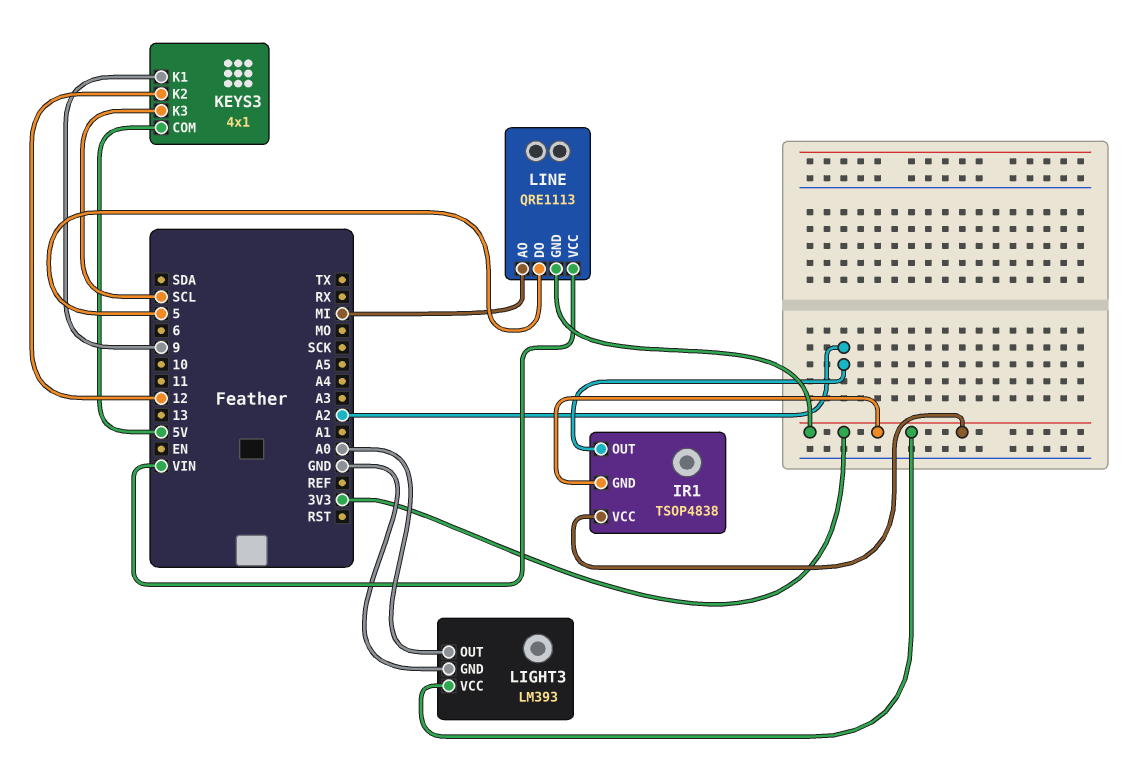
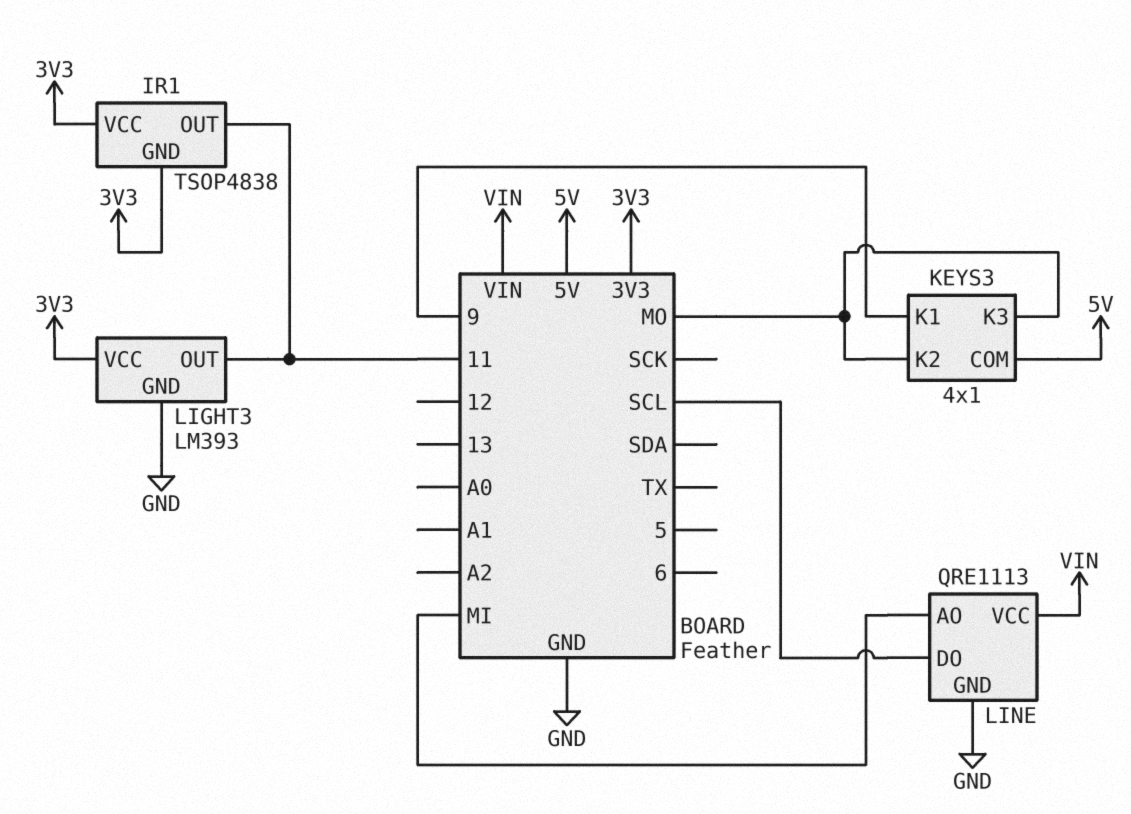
IR1 pin OUT: A2 -> 11
KEYS3 pin K2: 12 -> MO
KEYS3 pin K3: SCL -> MO
LIGHT3 pin OUT: A0 -> 11
LINE pin DO: 5 -> SCL
LINE pin GND: 3V3 -> GND

